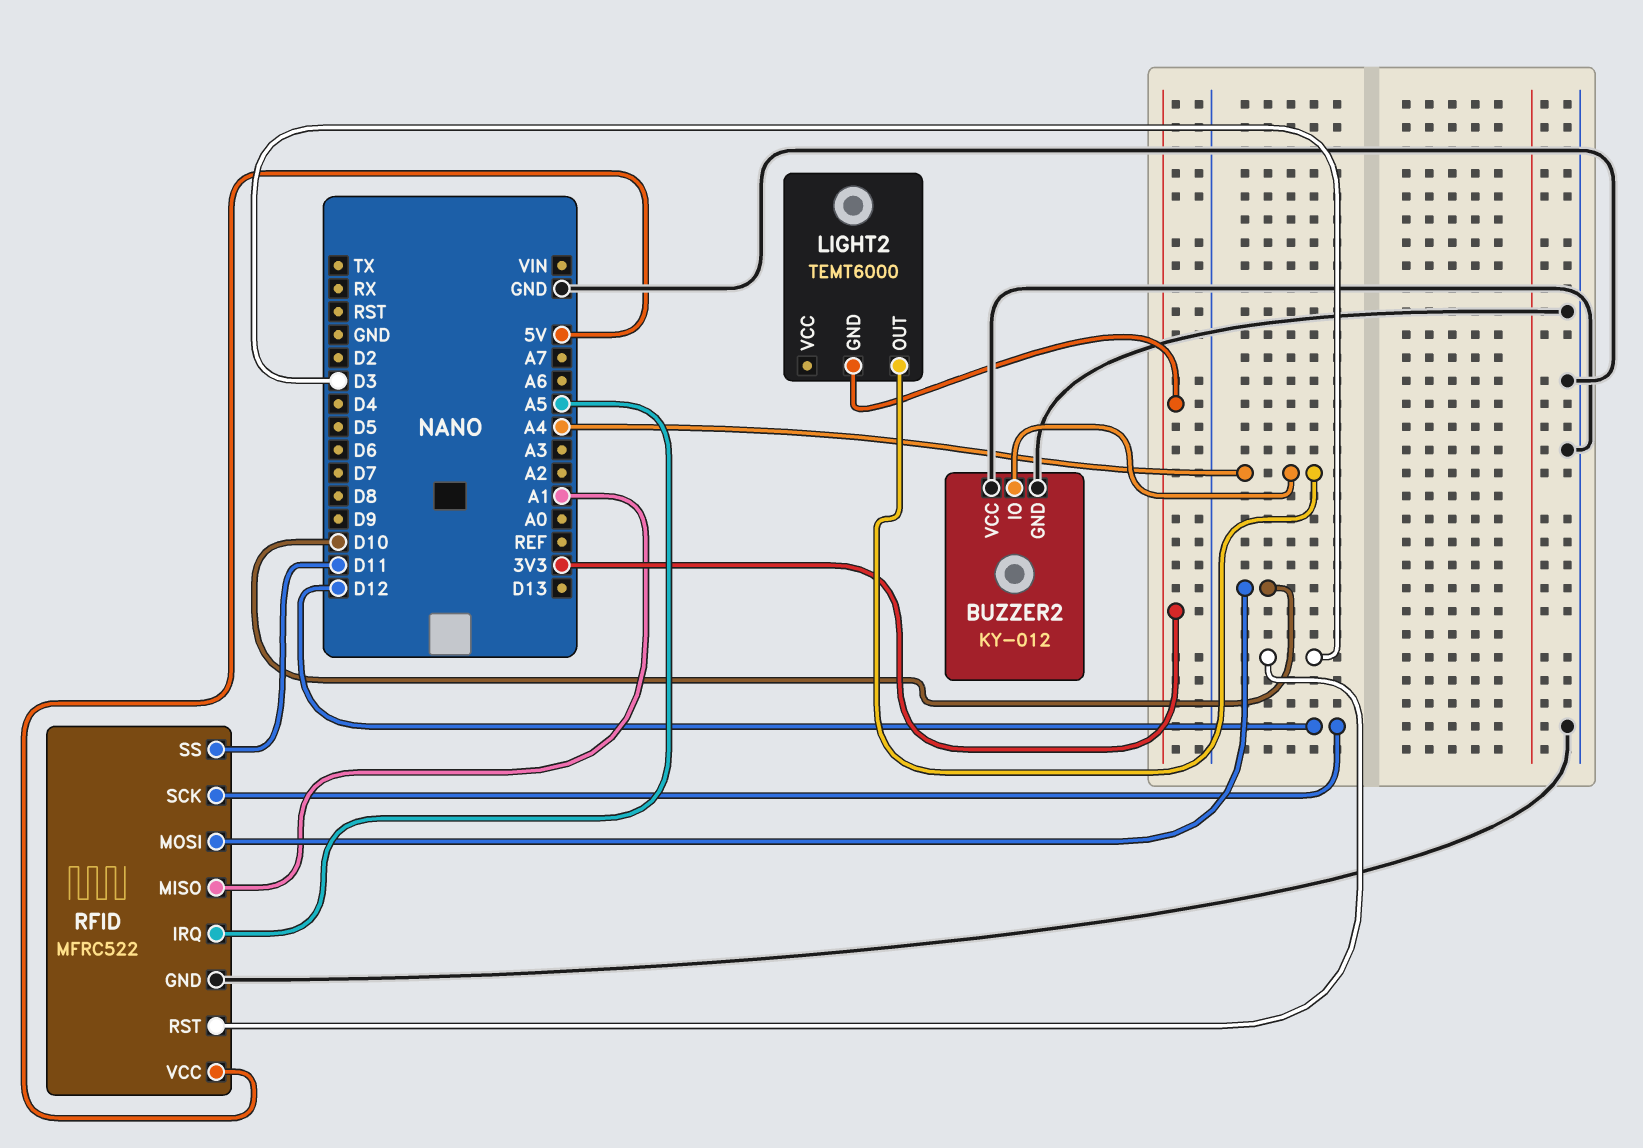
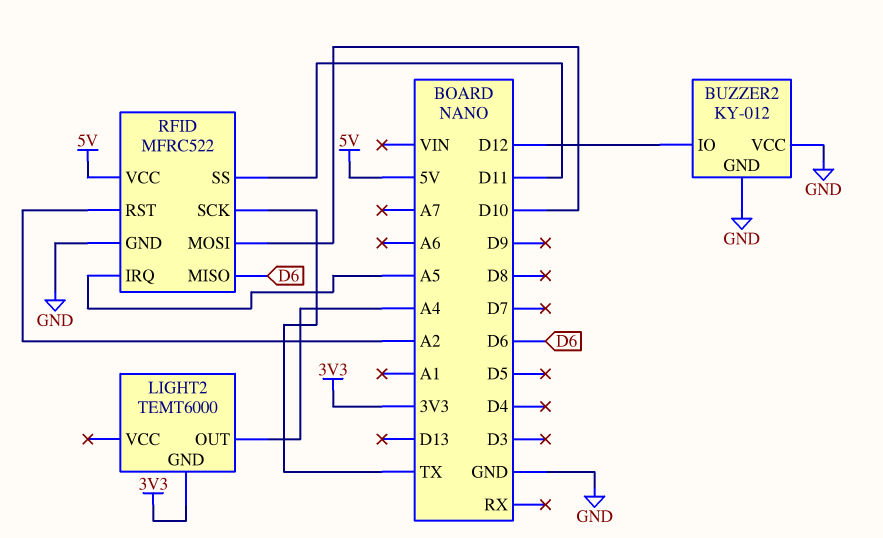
BUZZER2 pin IO: A4 -> D12
RFID pin MISO: A1 -> D6
RFID pin RST: D3 -> A2
RFID pin SCK: D12 -> TX

